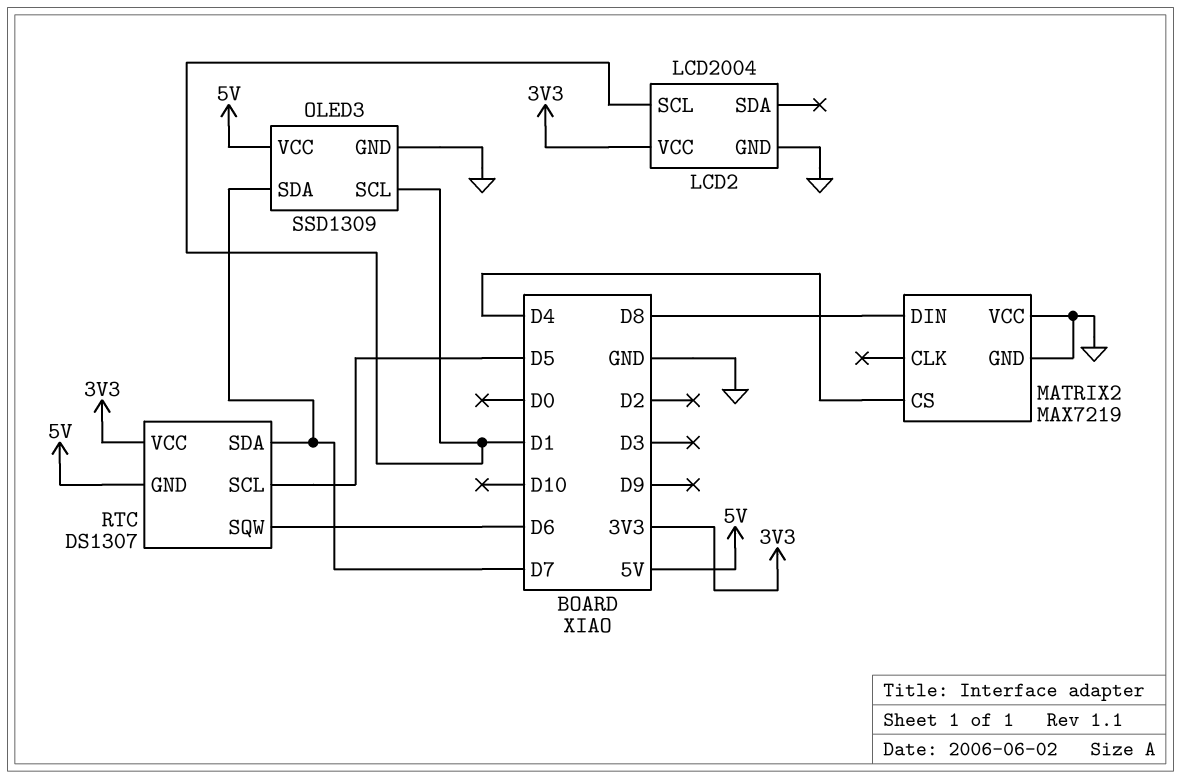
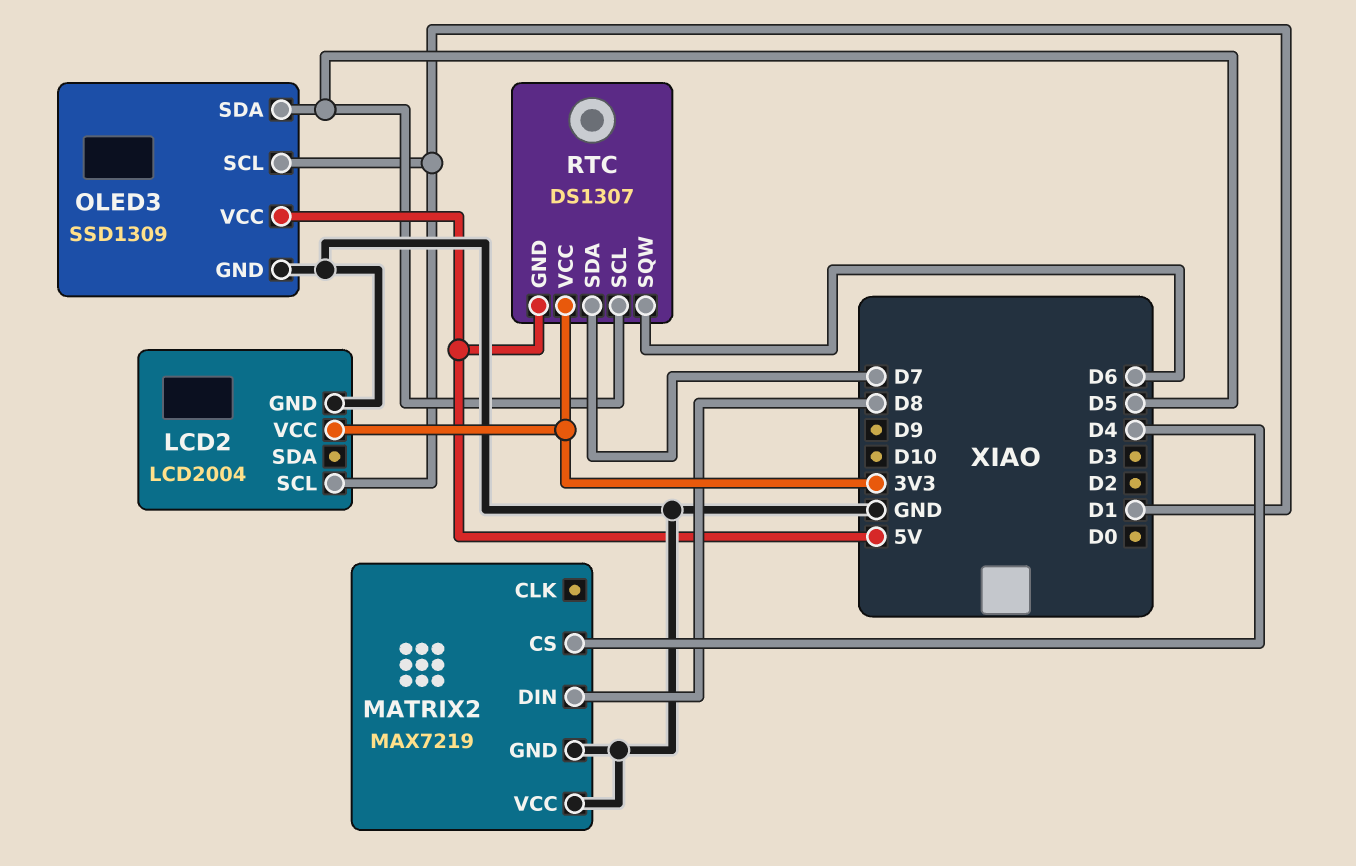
OLED3 pin SDA: D7 -> D5

